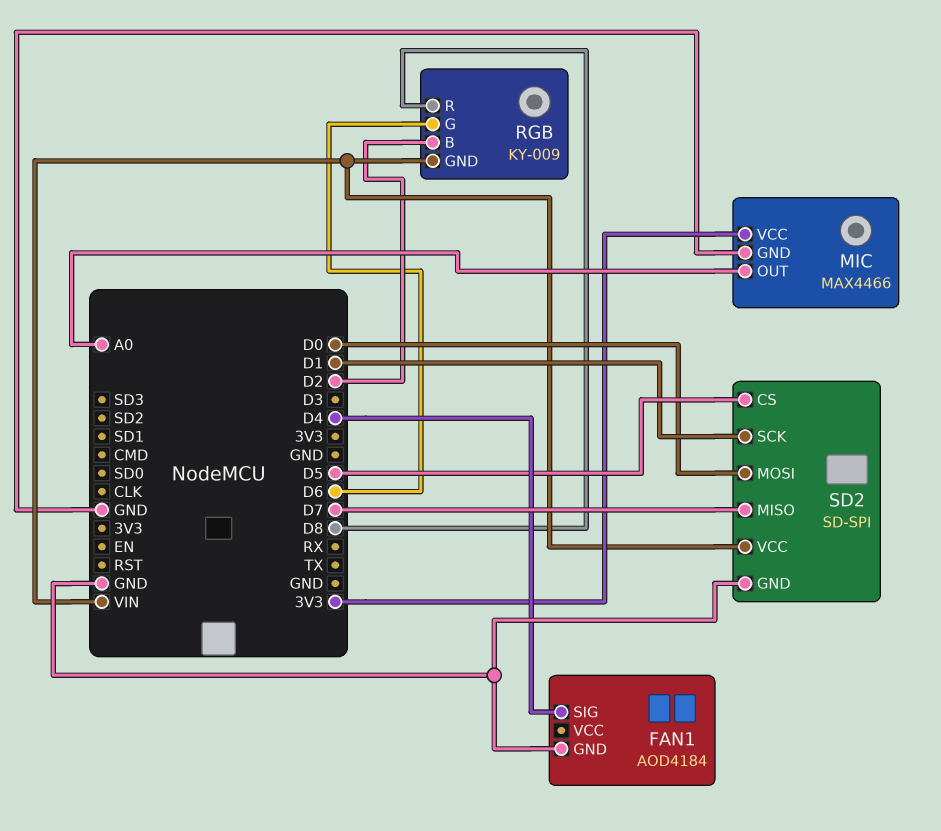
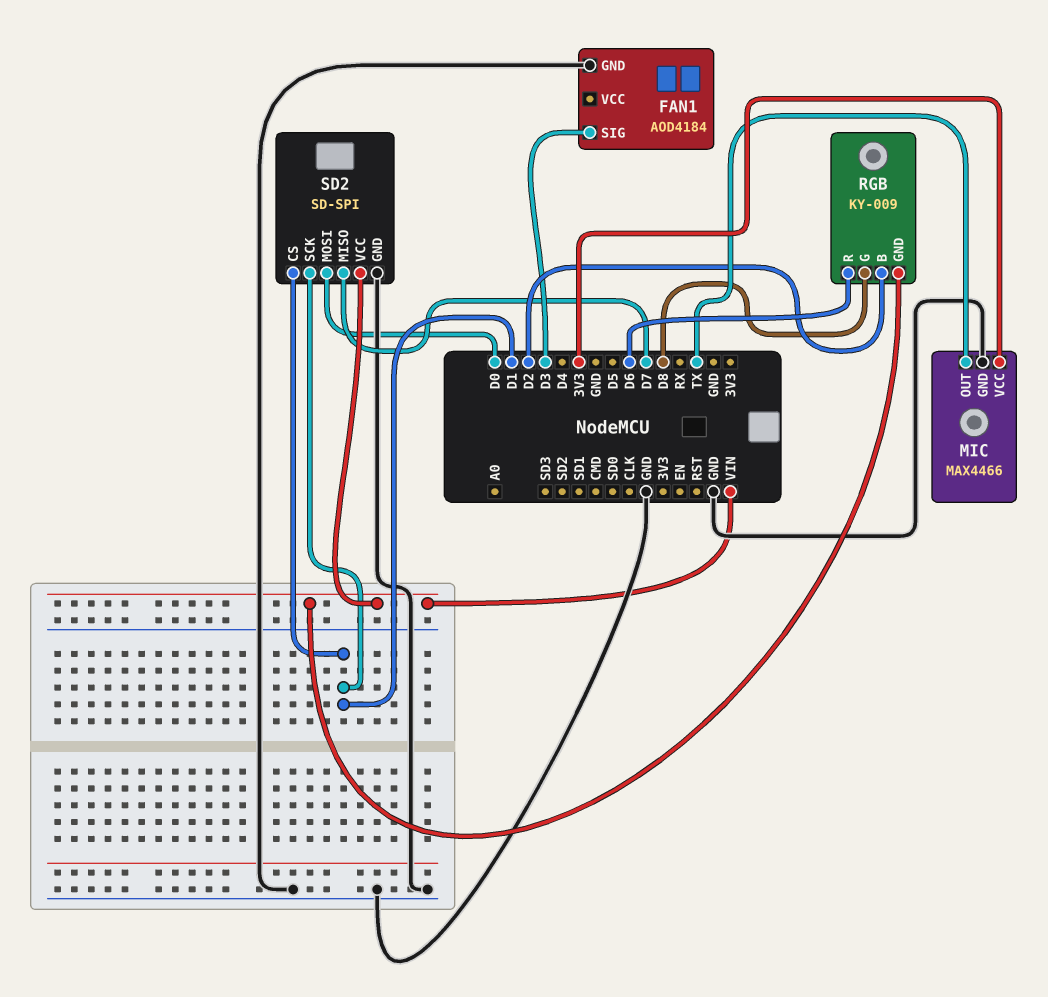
FAN1 pin SIG: D4 -> D3
MIC pin OUT: A0 -> TX
RGB pin G: D6 -> D8
RGB pin R: D8 -> D6
SD2 pin CS: D5 -> D1

